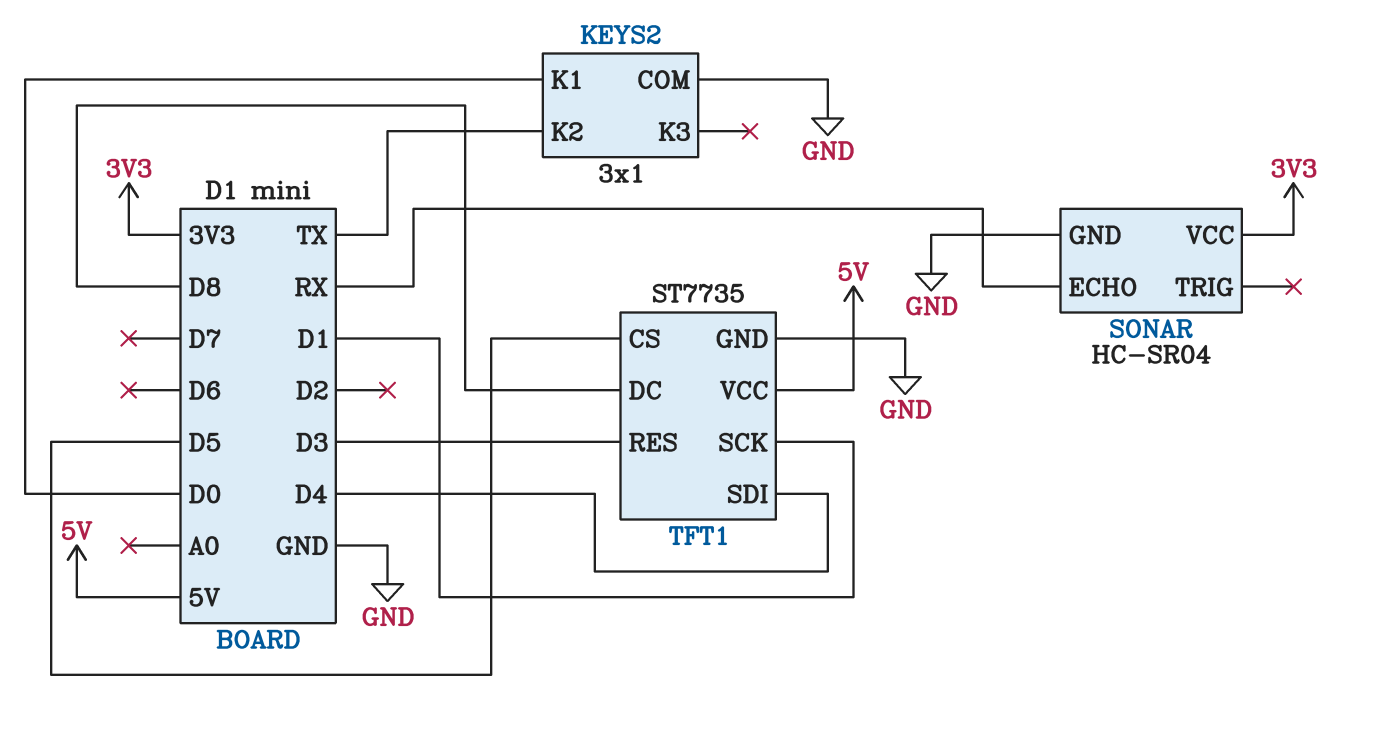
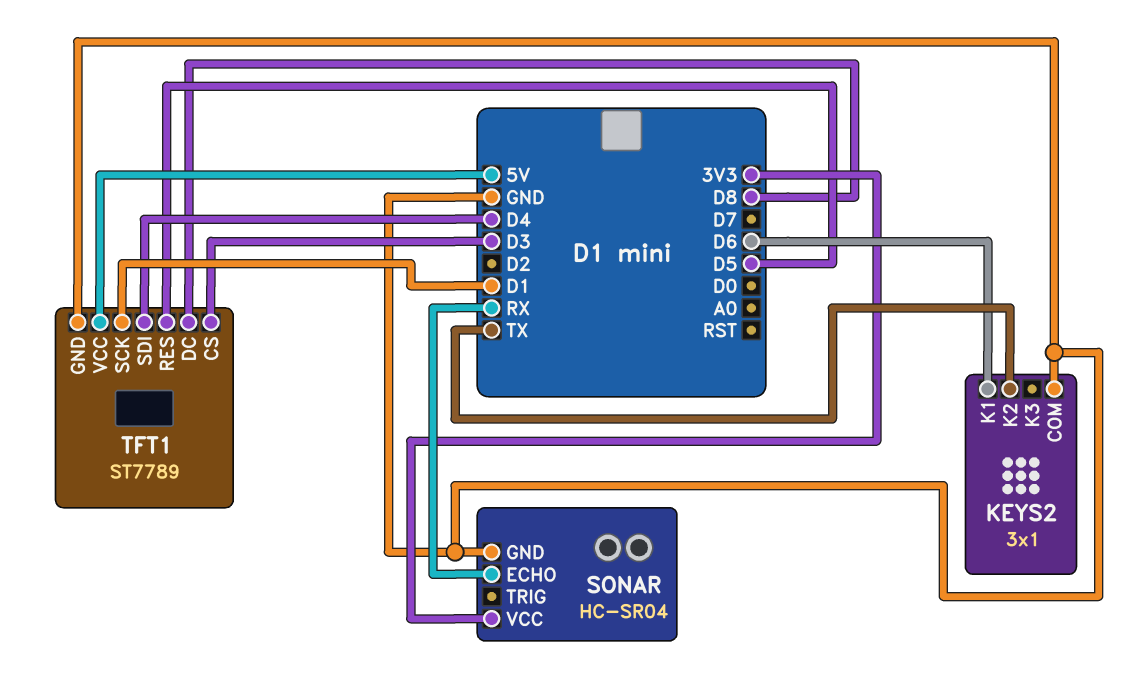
KEYS2 pin K1: D0 -> D6
TFT1: ST7735 -> ST7789
TFT1 pin CS: D5 -> D3
TFT1 pin RES: D3 -> D5

